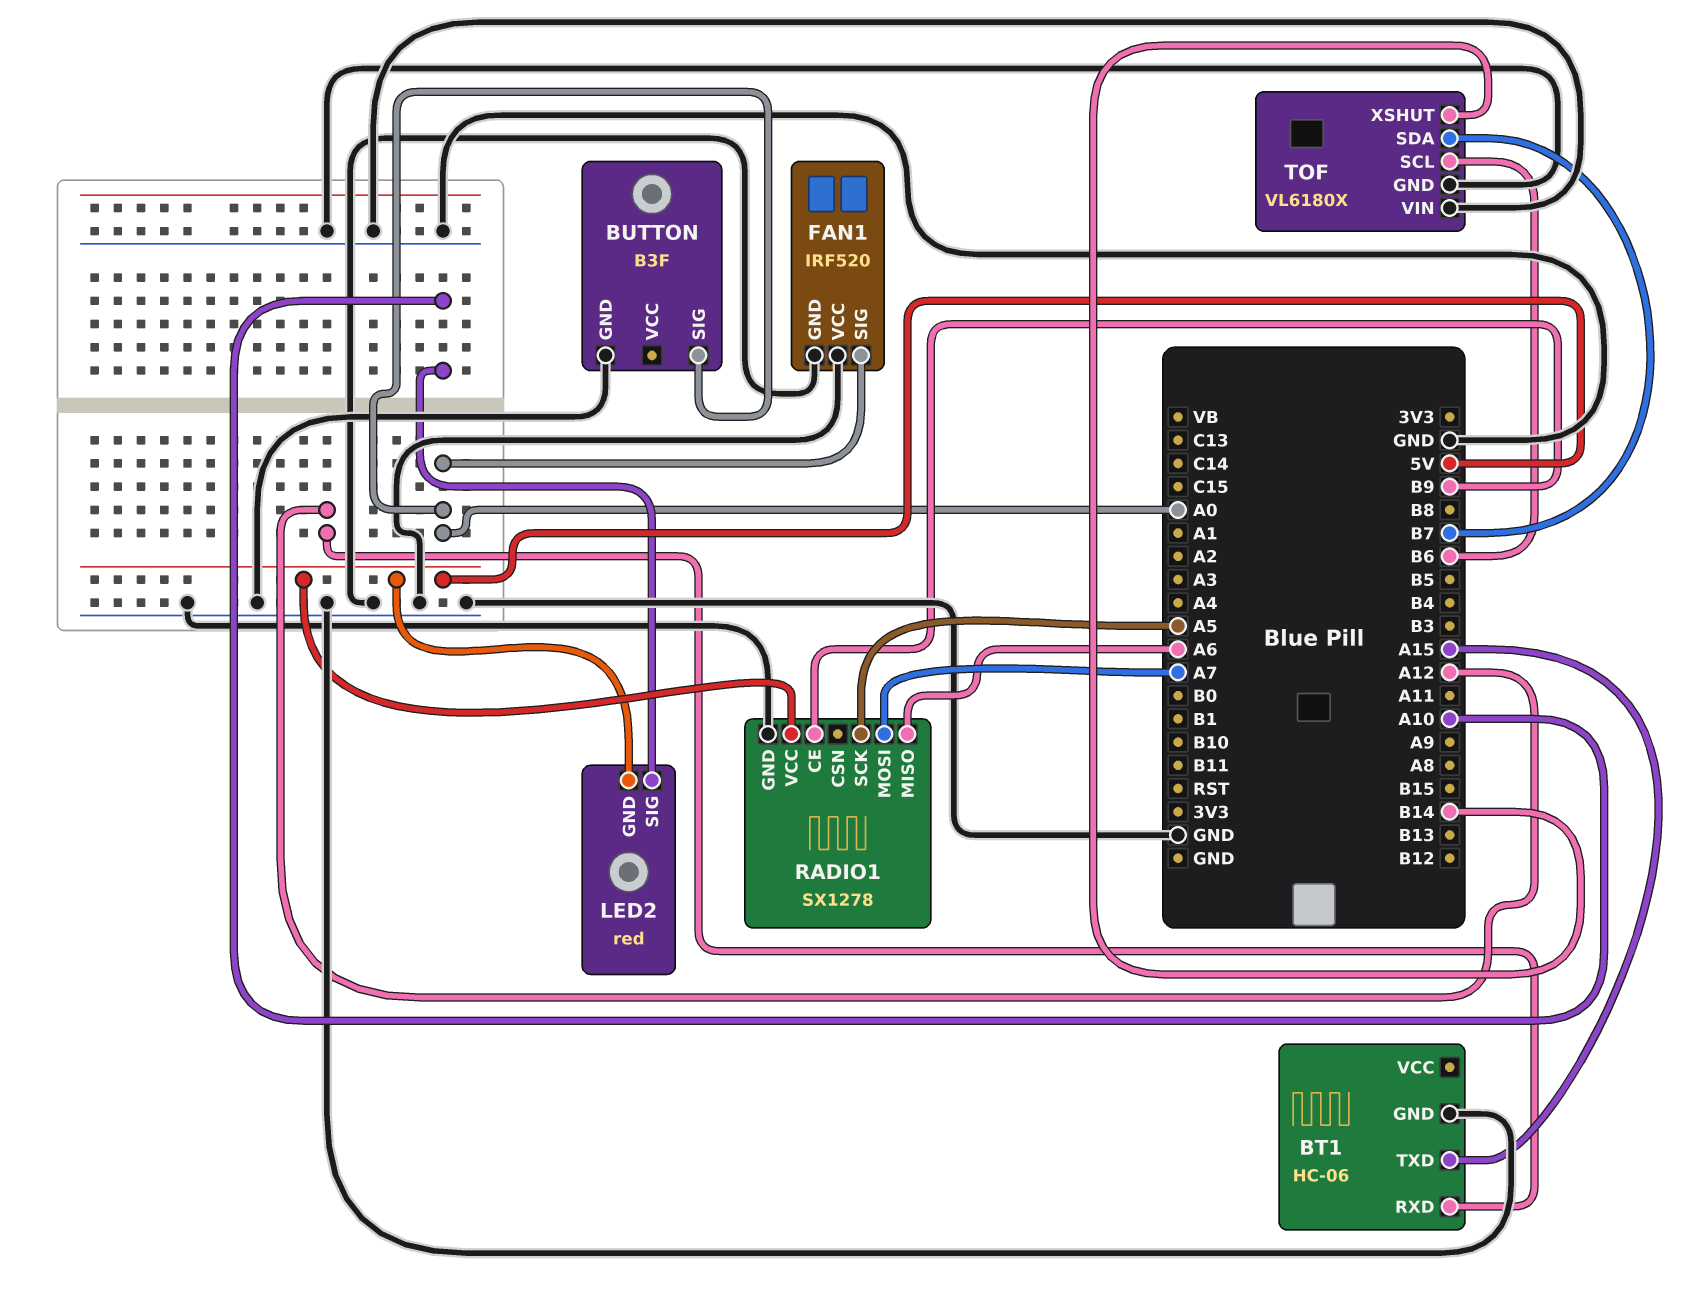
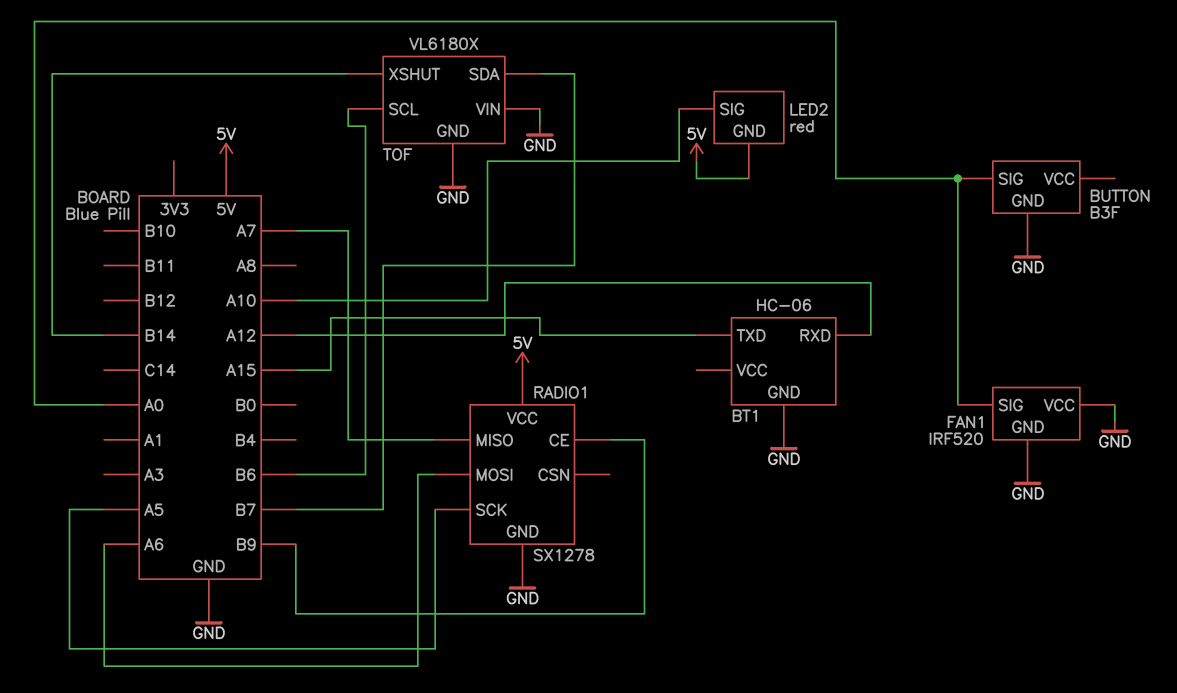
RADIO1 pin MISO: A6 -> A7
RADIO1 pin MOSI: A7 -> A6

